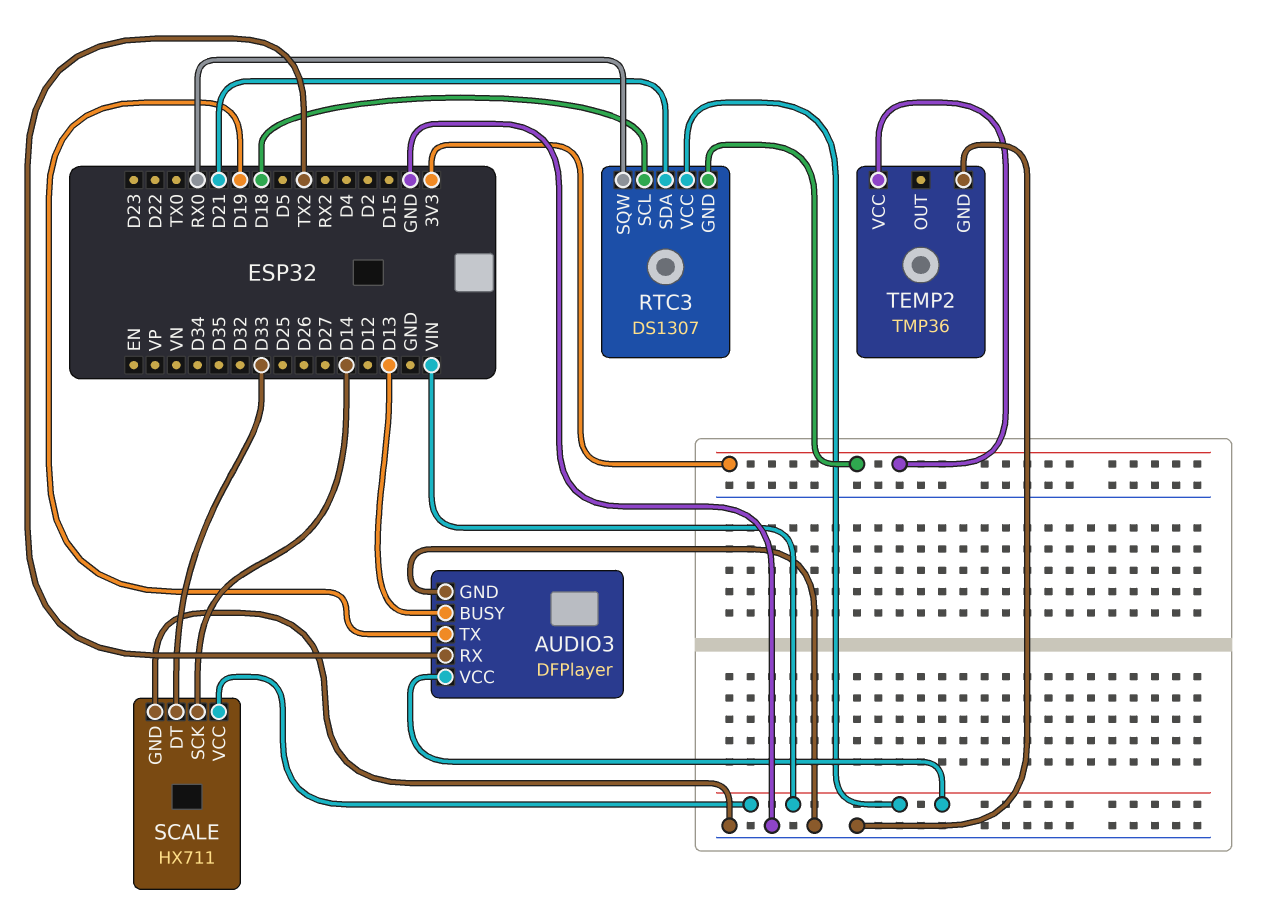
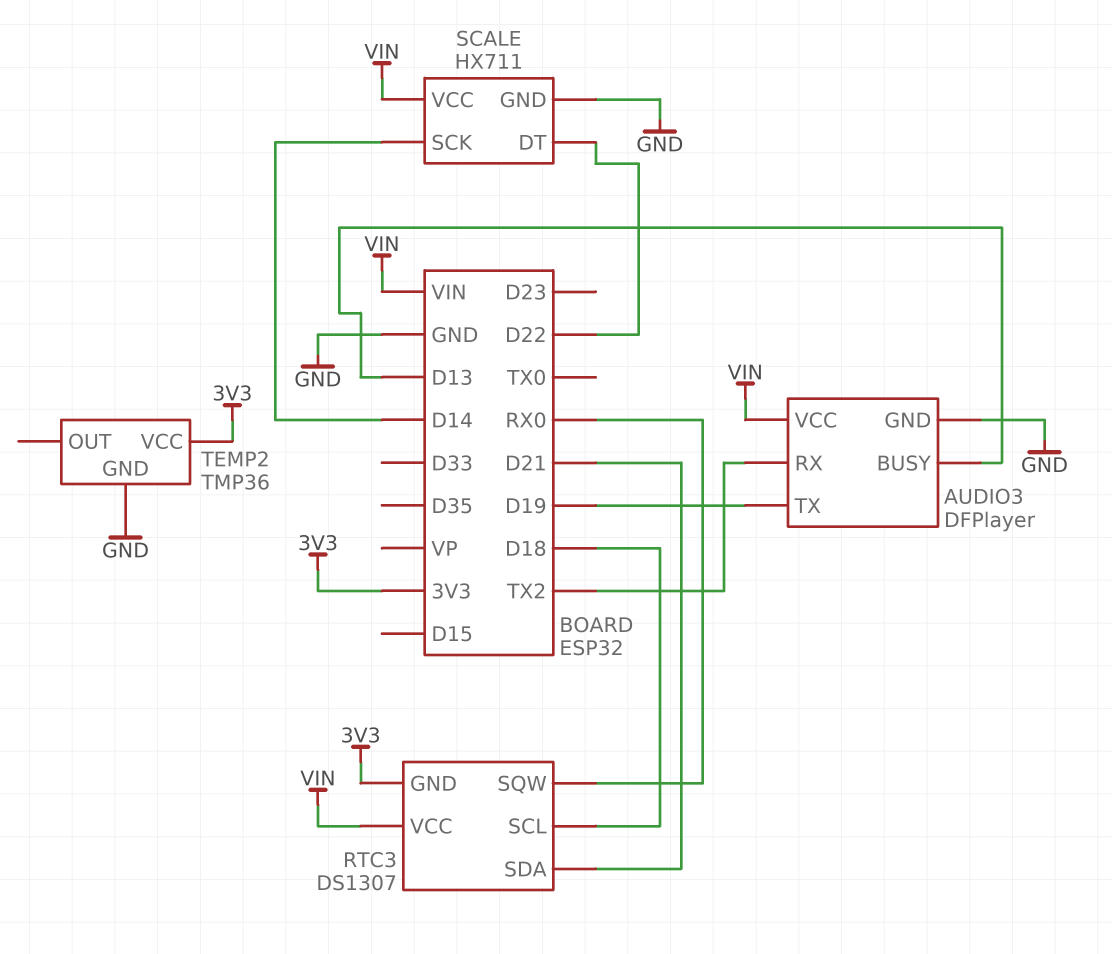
SCALE pin DT: D33 -> D22

